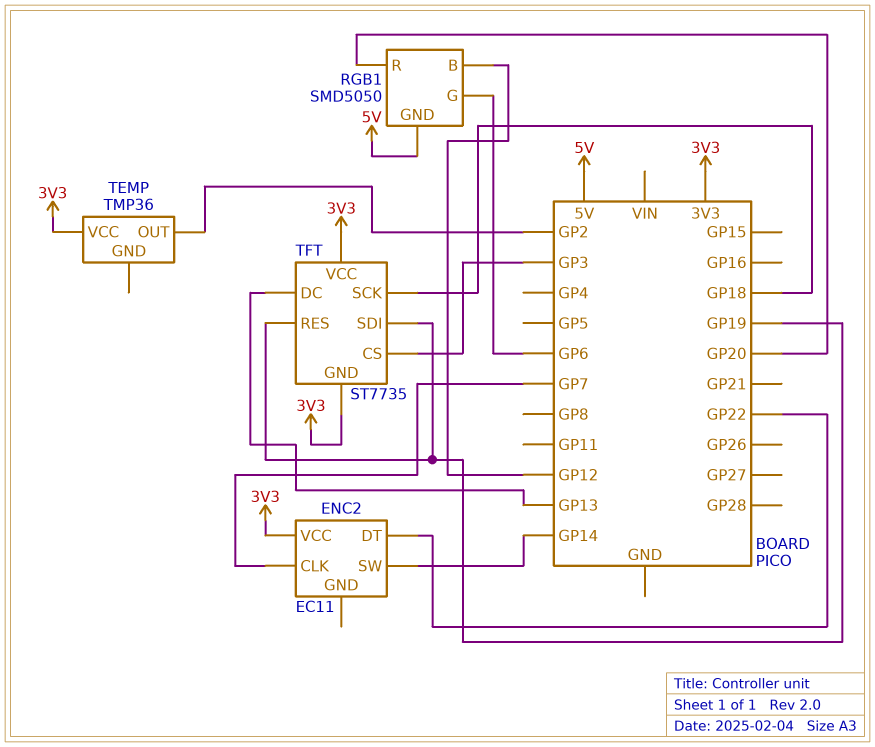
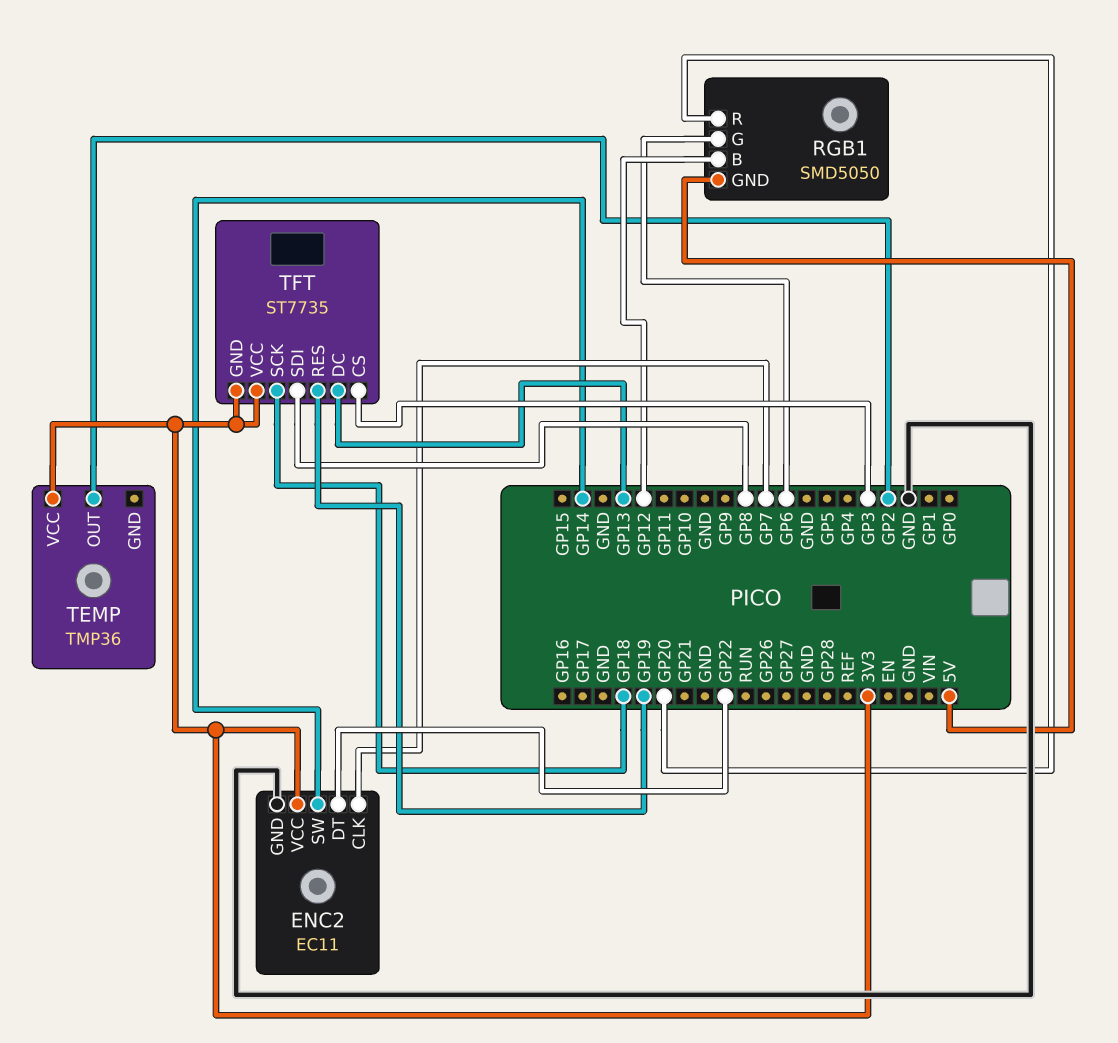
ENC2 pin GND: none -> GND
TFT pin SDI: GP19 -> GP8

